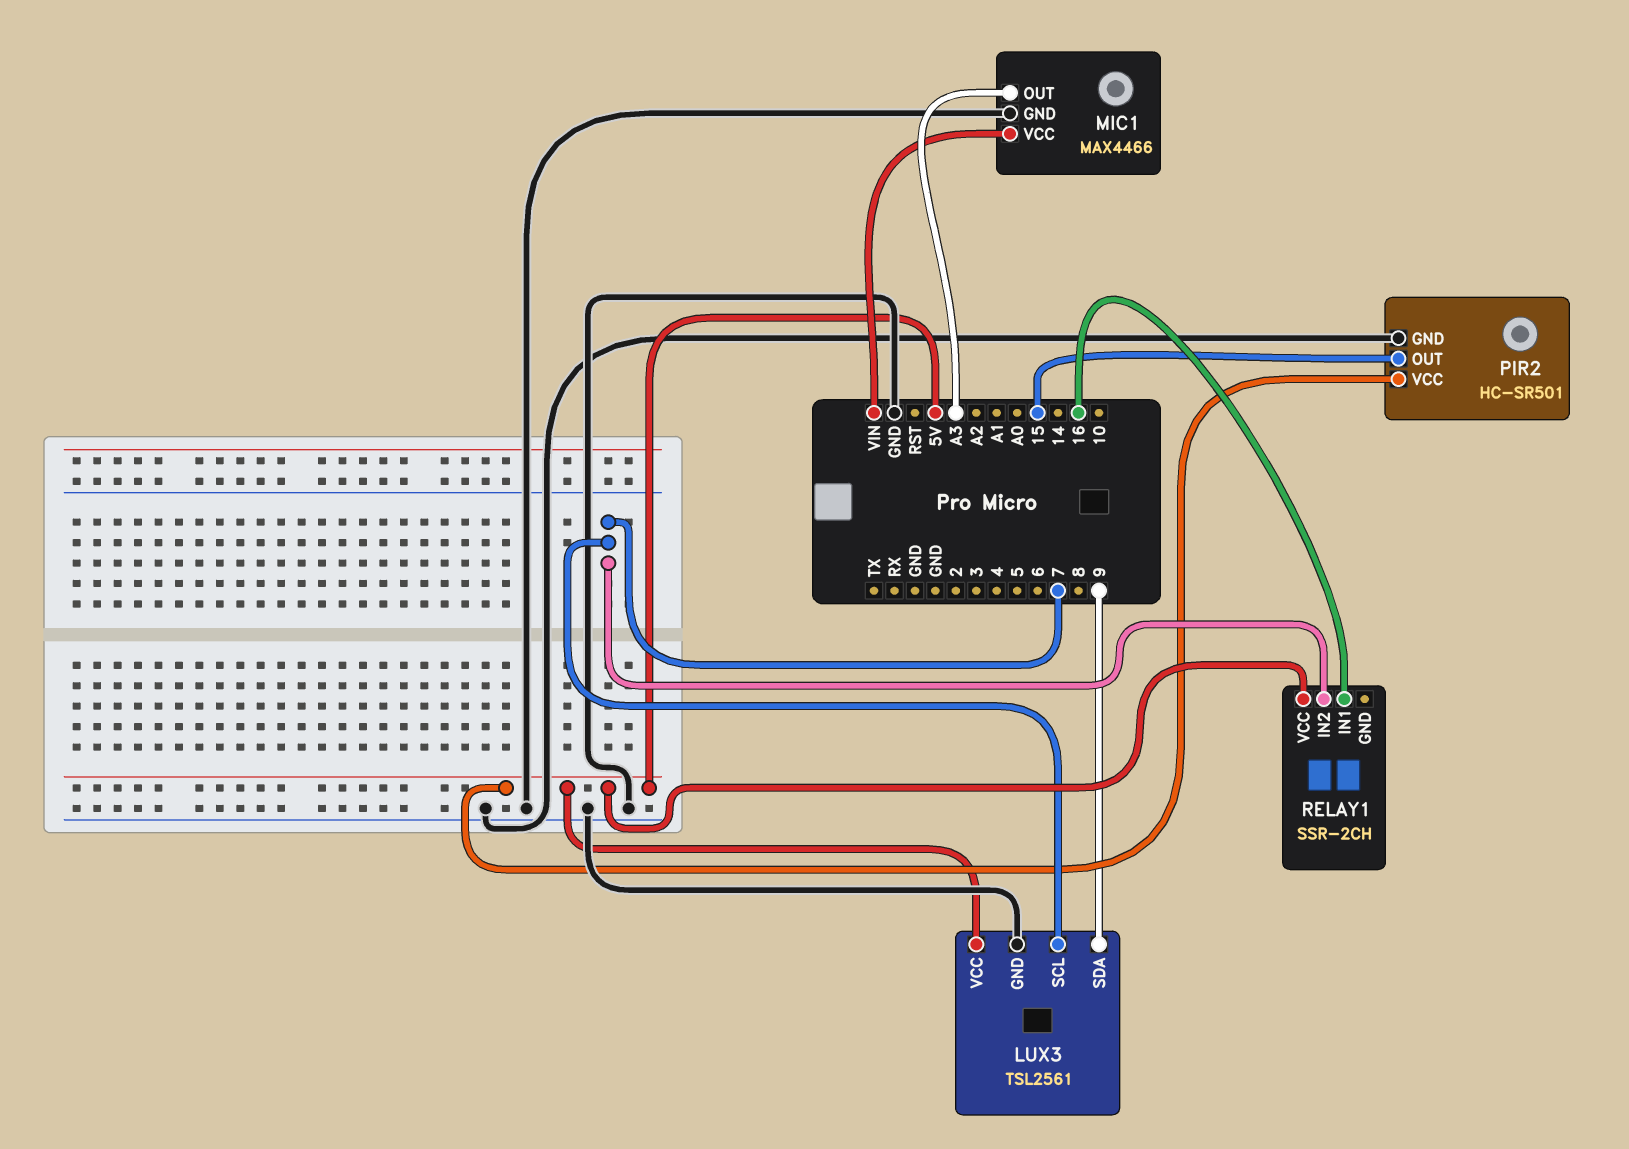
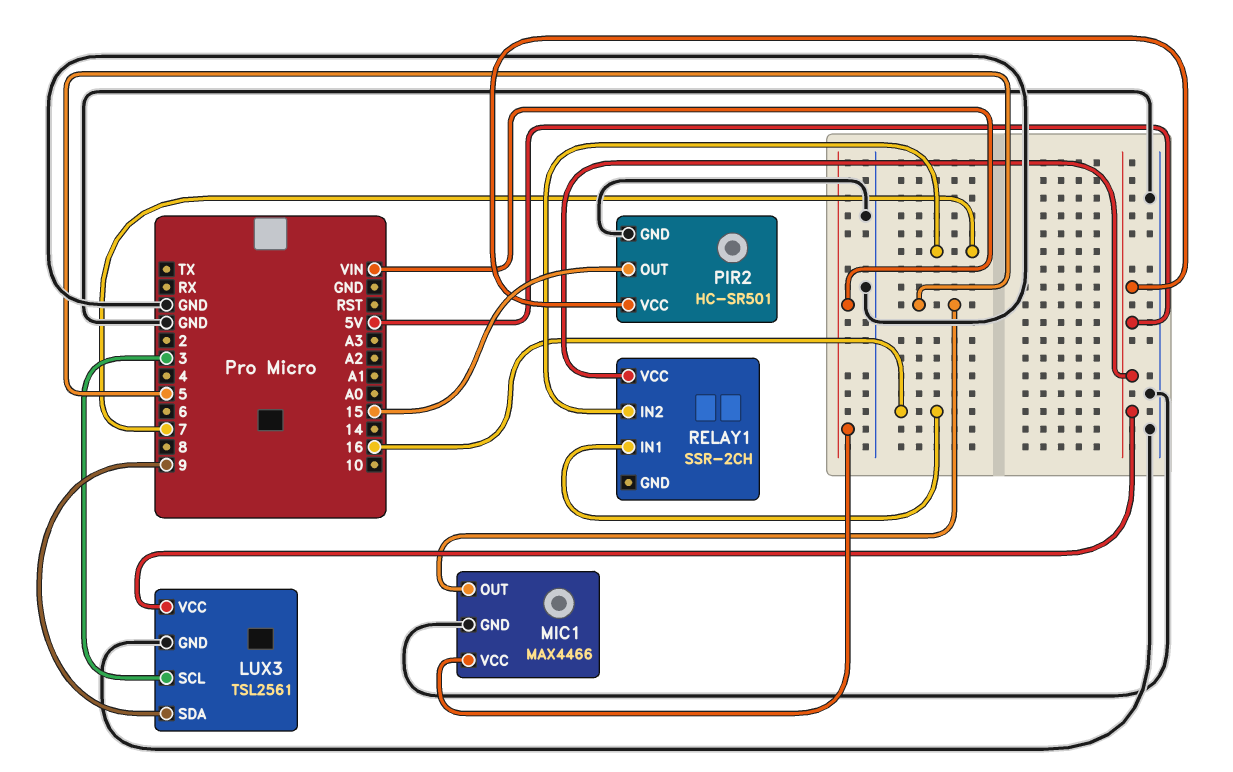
LUX3 pin SCL: 7 -> 3
MIC1 pin OUT: A3 -> 5

